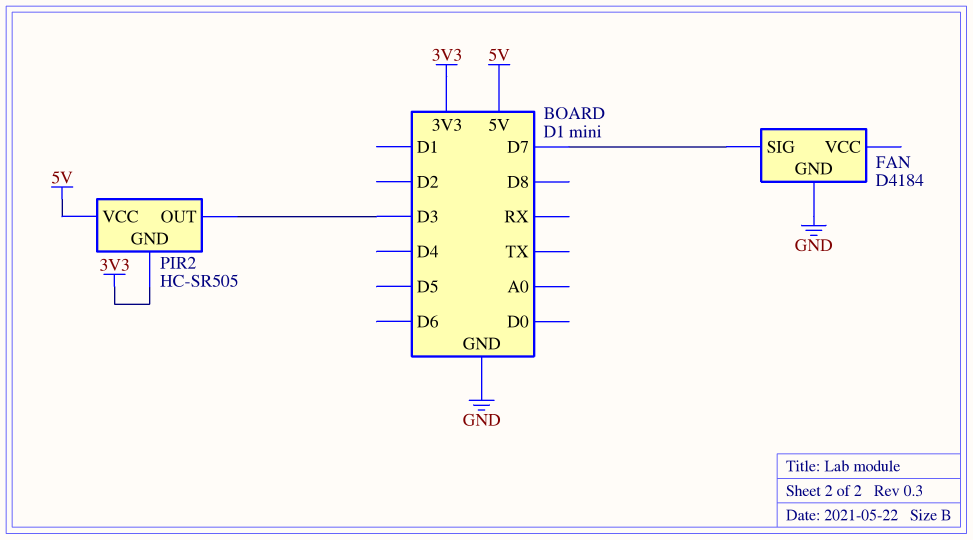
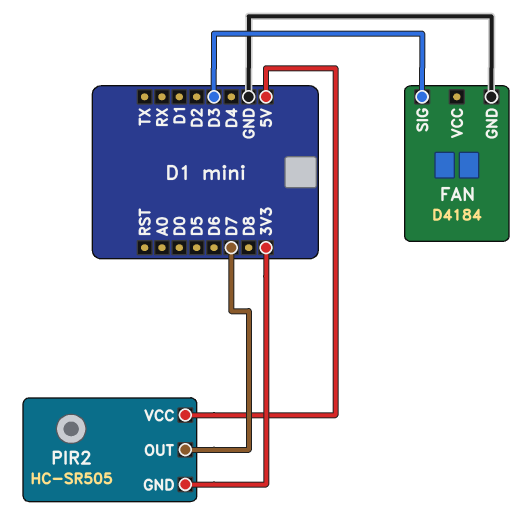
FAN pin SIG: D7 -> D3
PIR2 pin OUT: D3 -> D7

